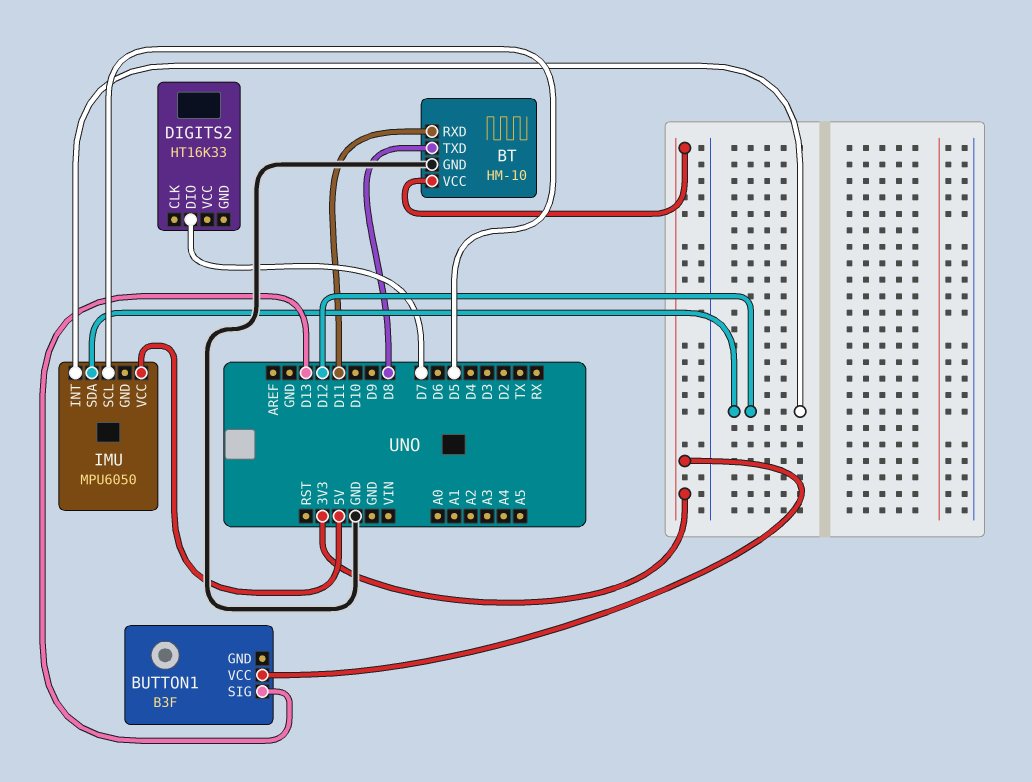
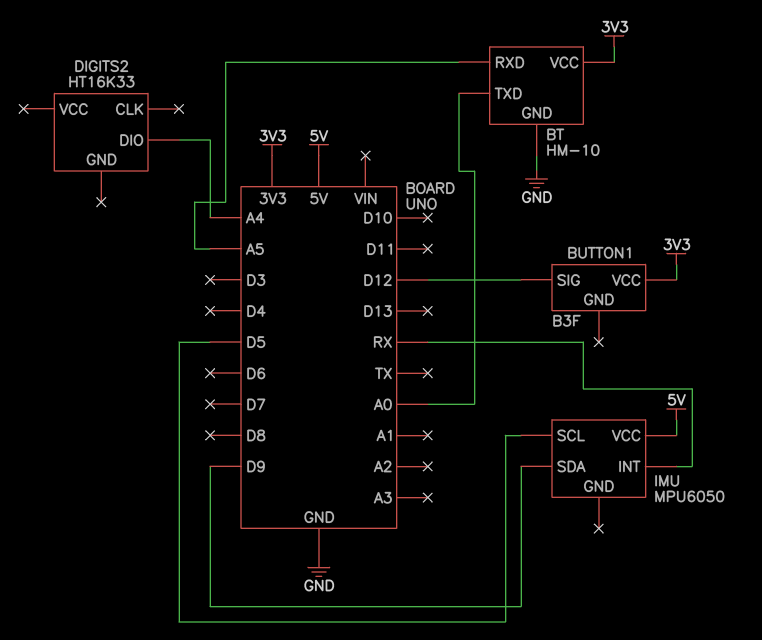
BT pin RXD: D11 -> A5
BT pin TXD: D8 -> A0
BUTTON1 pin SIG: D13 -> D12
DIGITS2 pin DIO: D7 -> A4
IMU pin INT: D12 -> RX
IMU pin SDA: D12 -> D9

